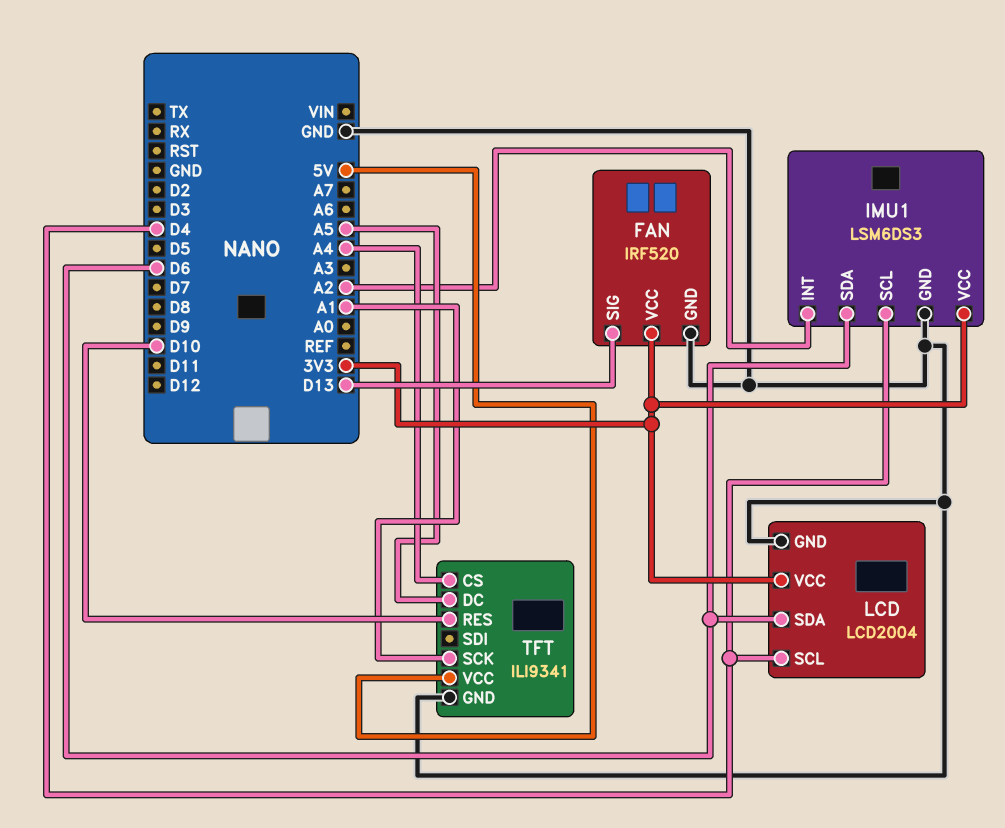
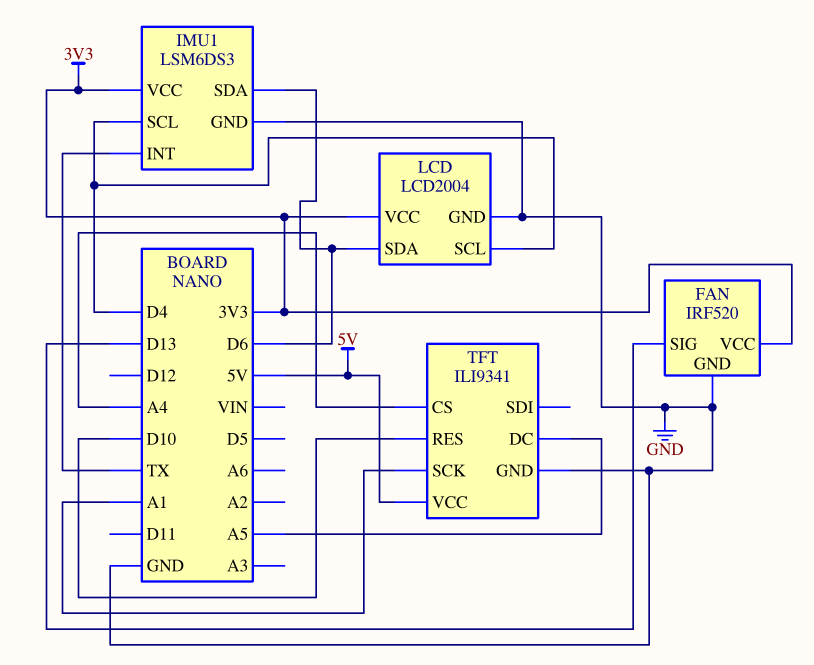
IMU1 pin INT: A2 -> TX

